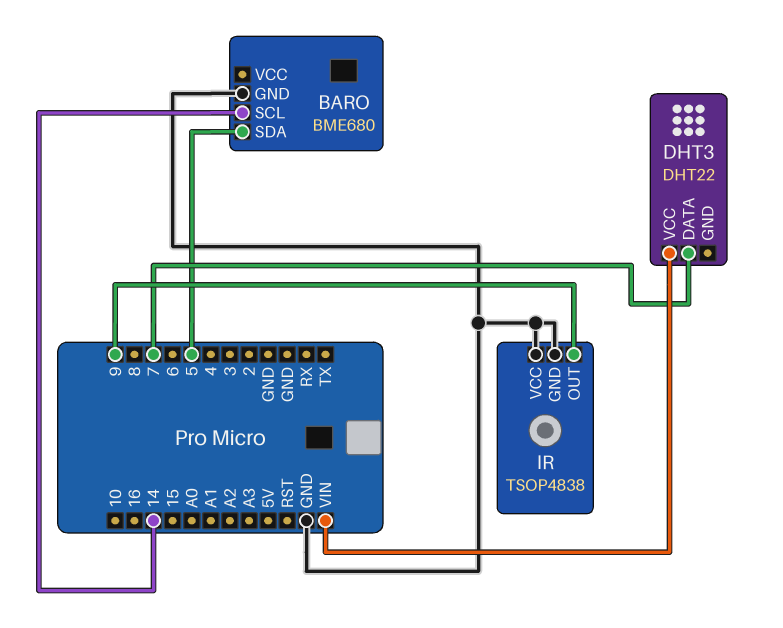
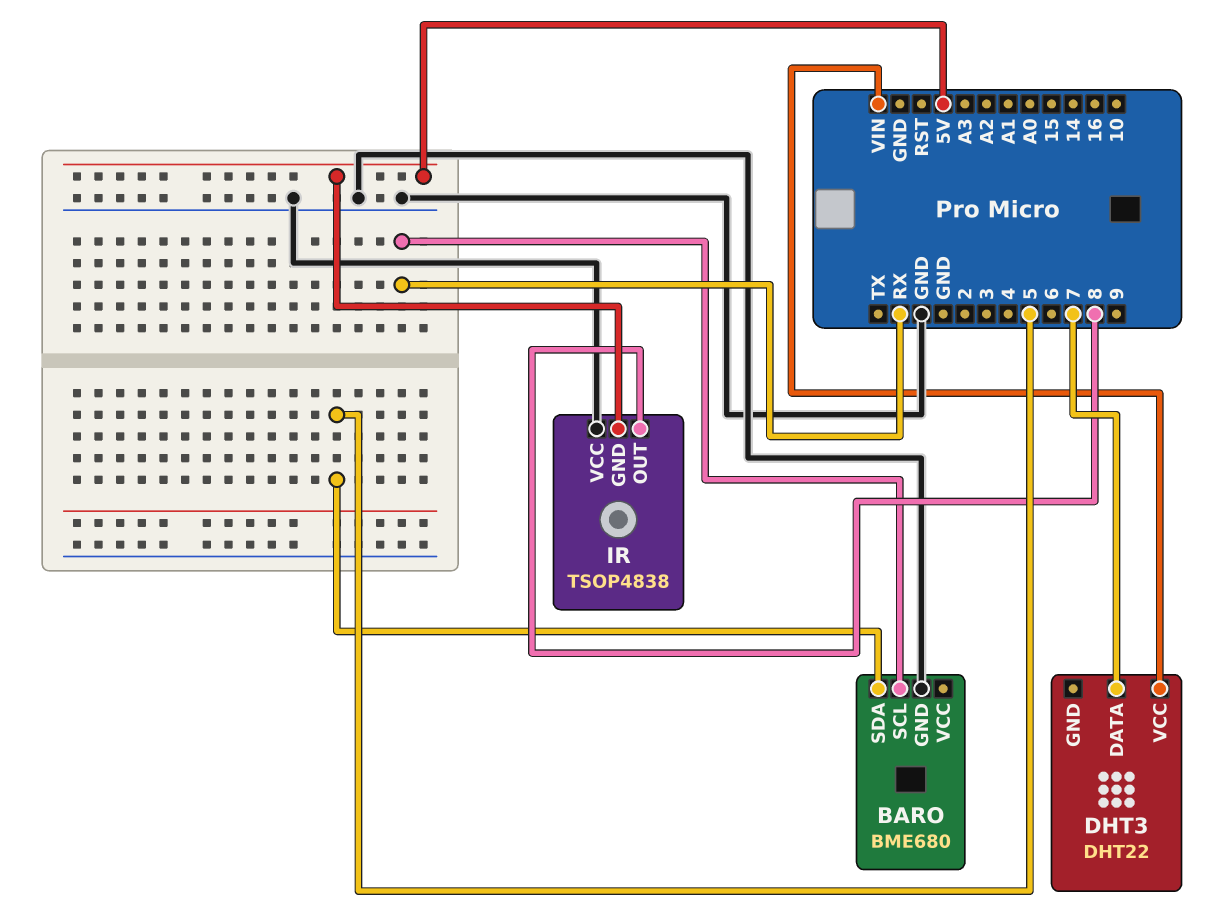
BARO pin SCL: 14 -> RX
IR pin GND: GND -> 5V
IR pin OUT: 9 -> 8

